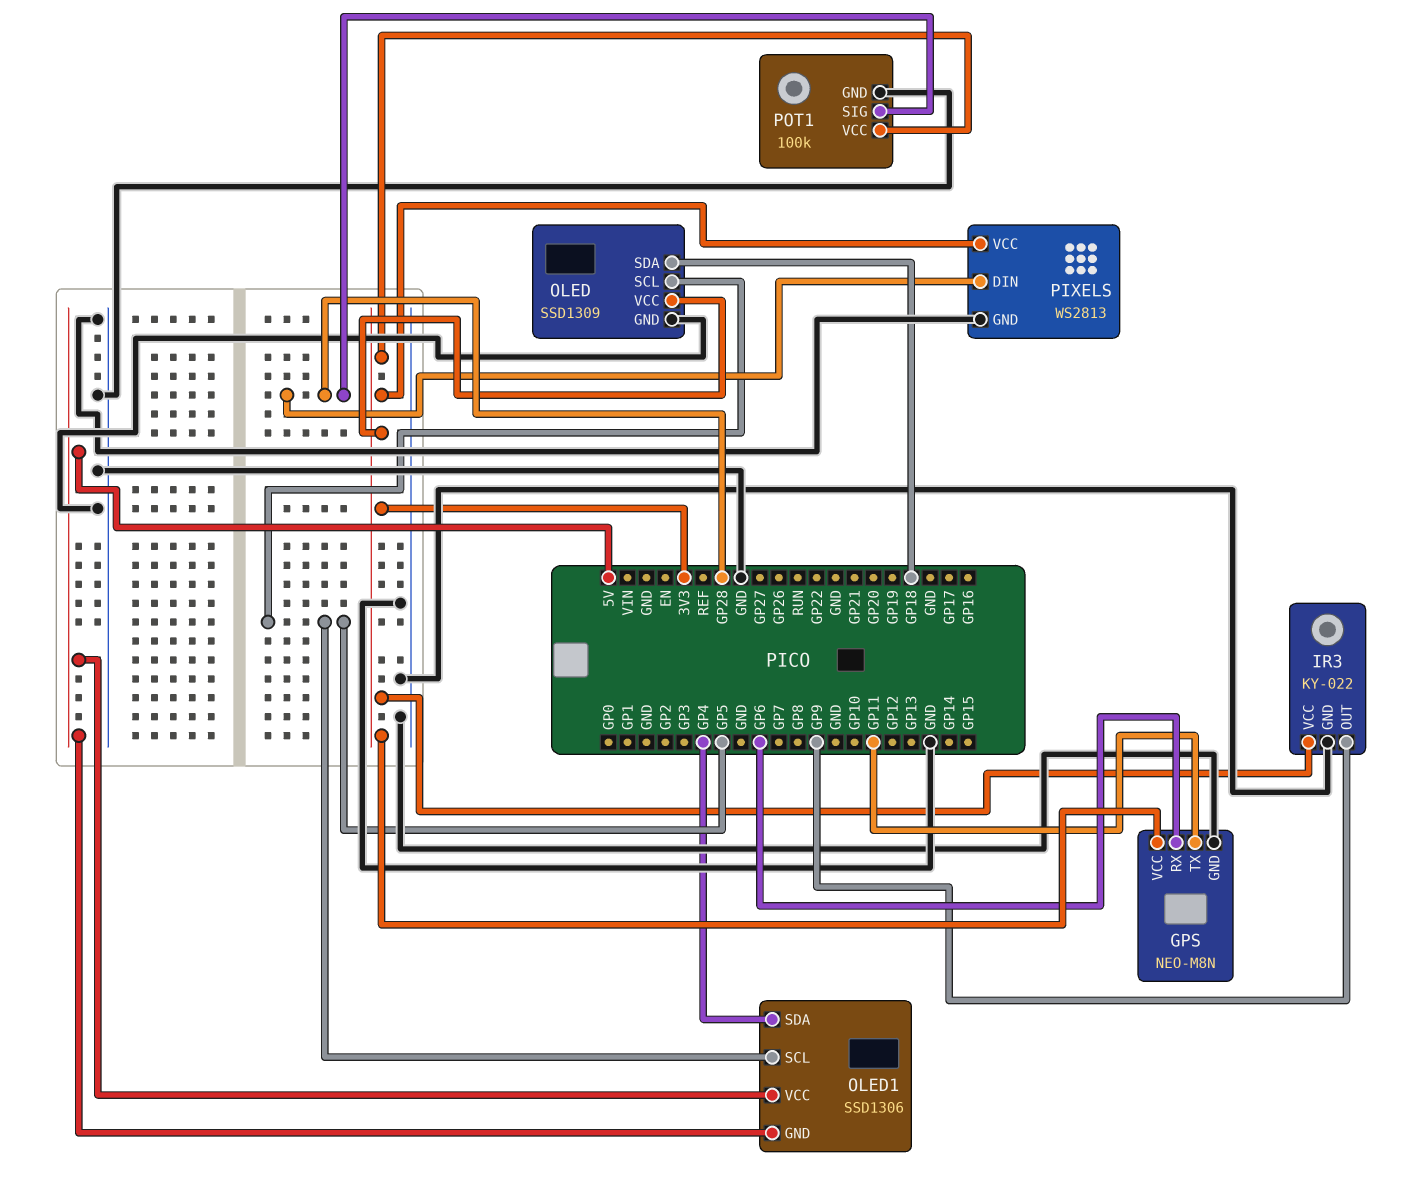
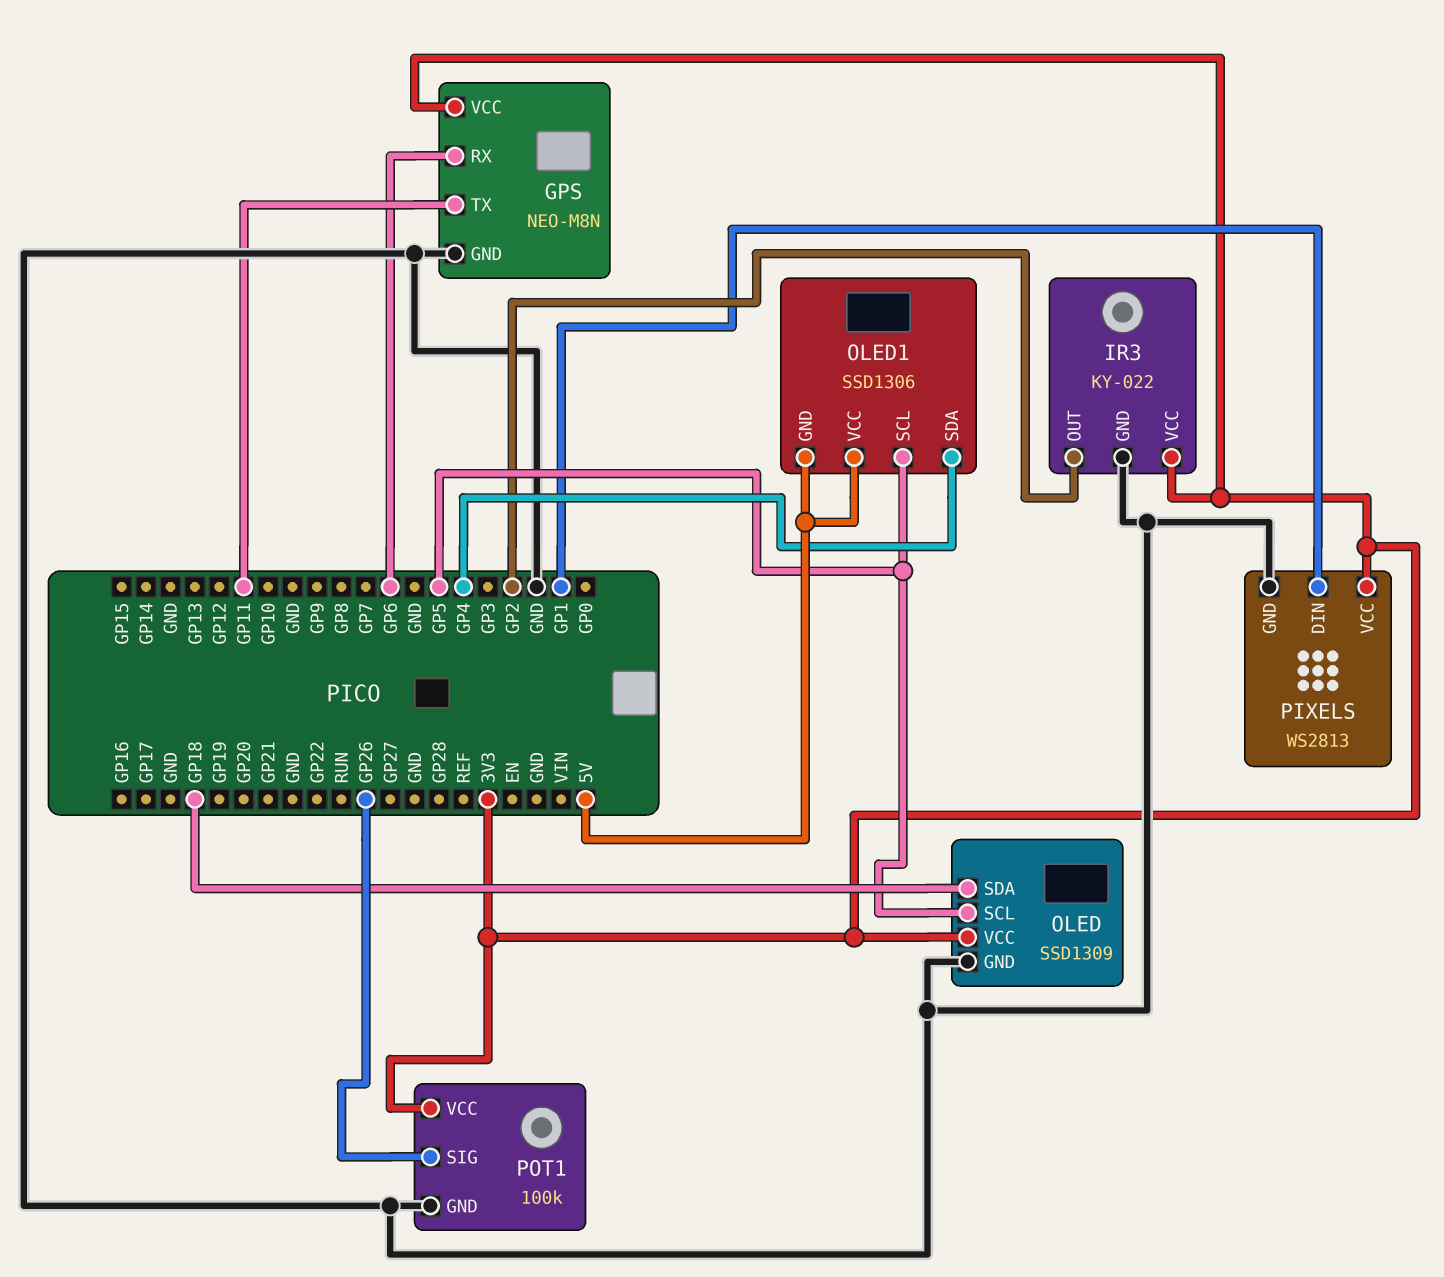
IR3 pin OUT: GP9 -> GP2
PIXELS pin DIN: GP28 -> GP1
POT1 pin SIG: GP28 -> GP26

